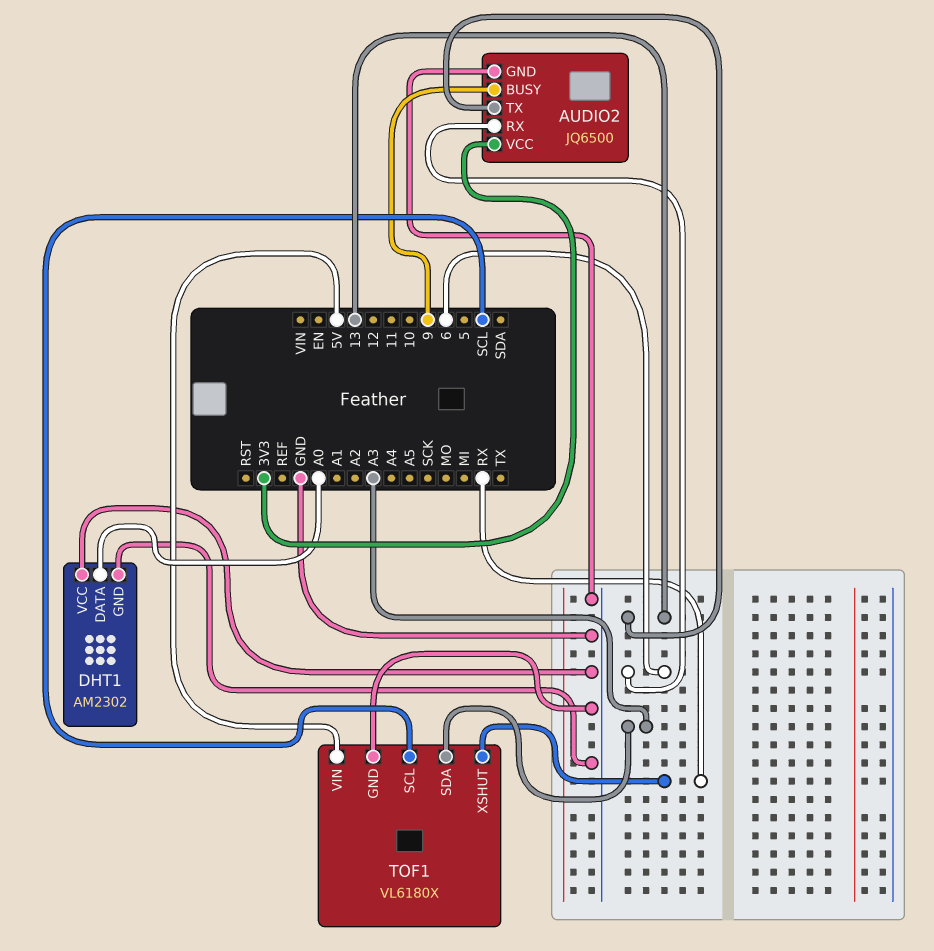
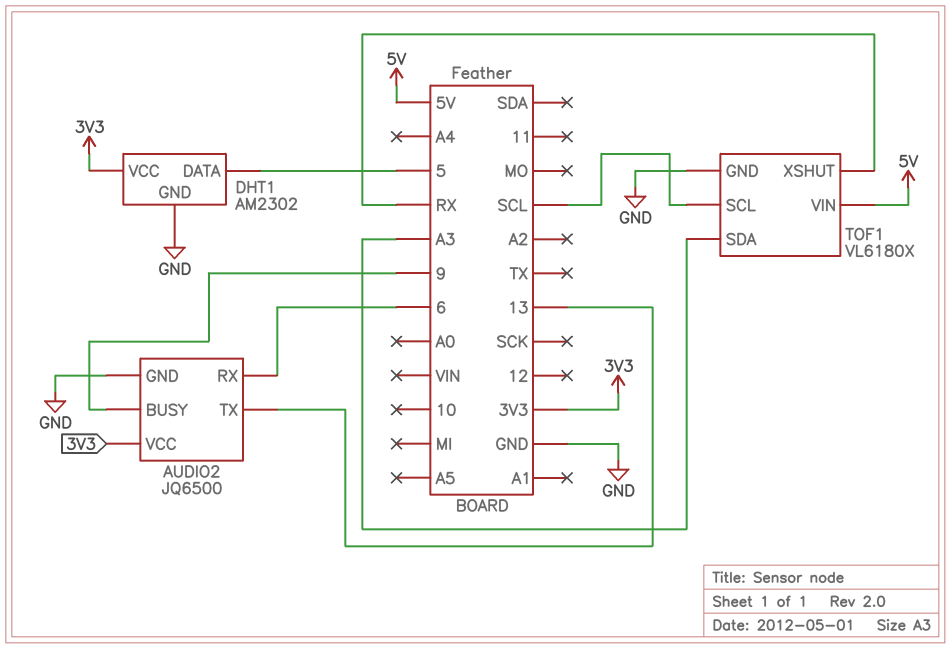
DHT1 pin DATA: A0 -> 5
DHT1 pin VCC: GND -> 3V3

